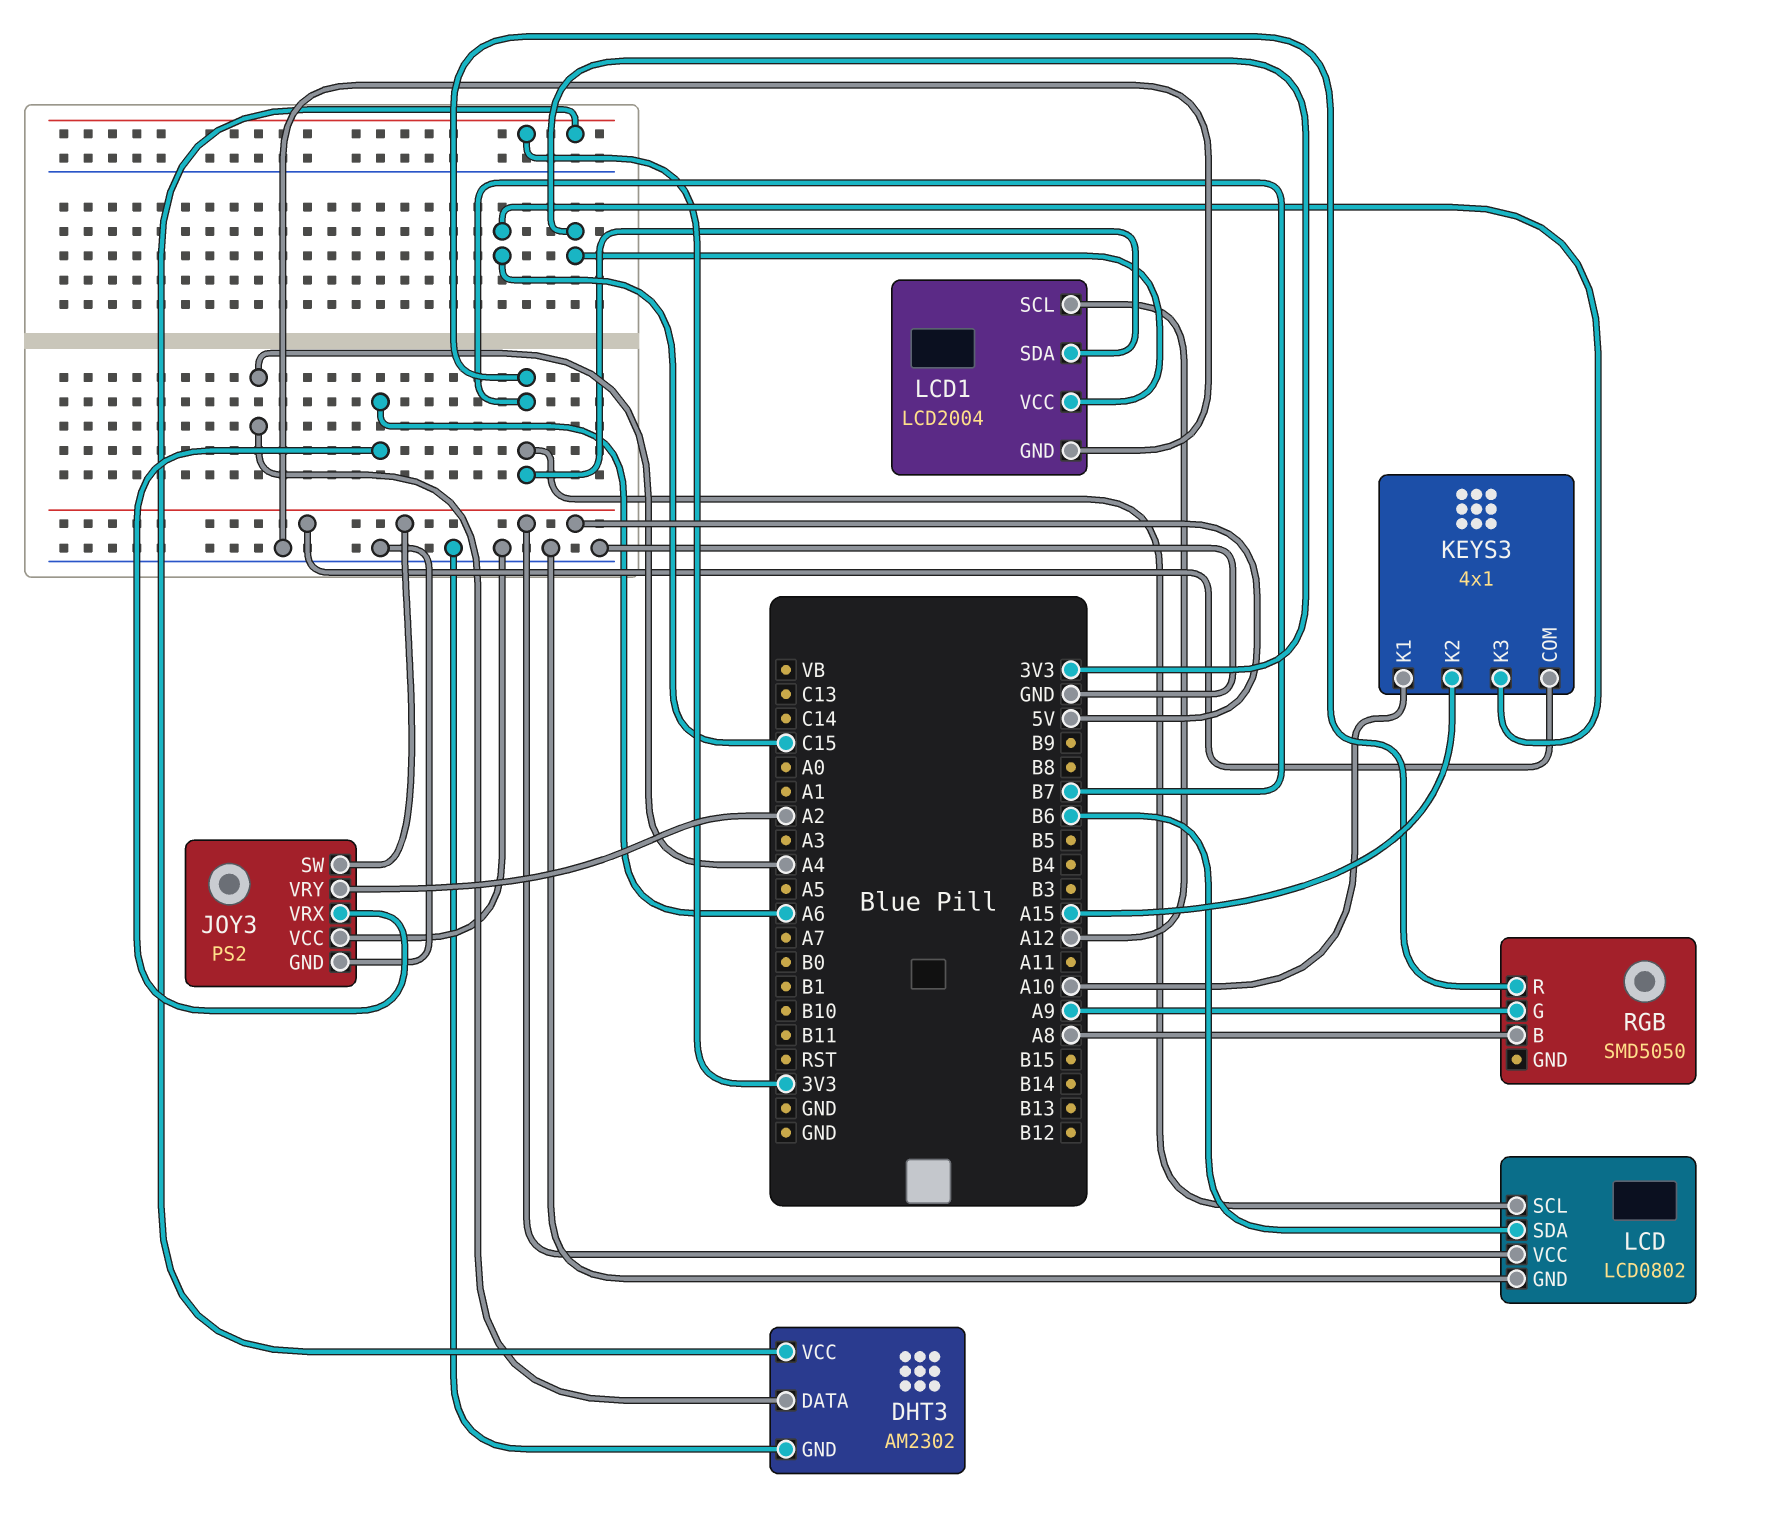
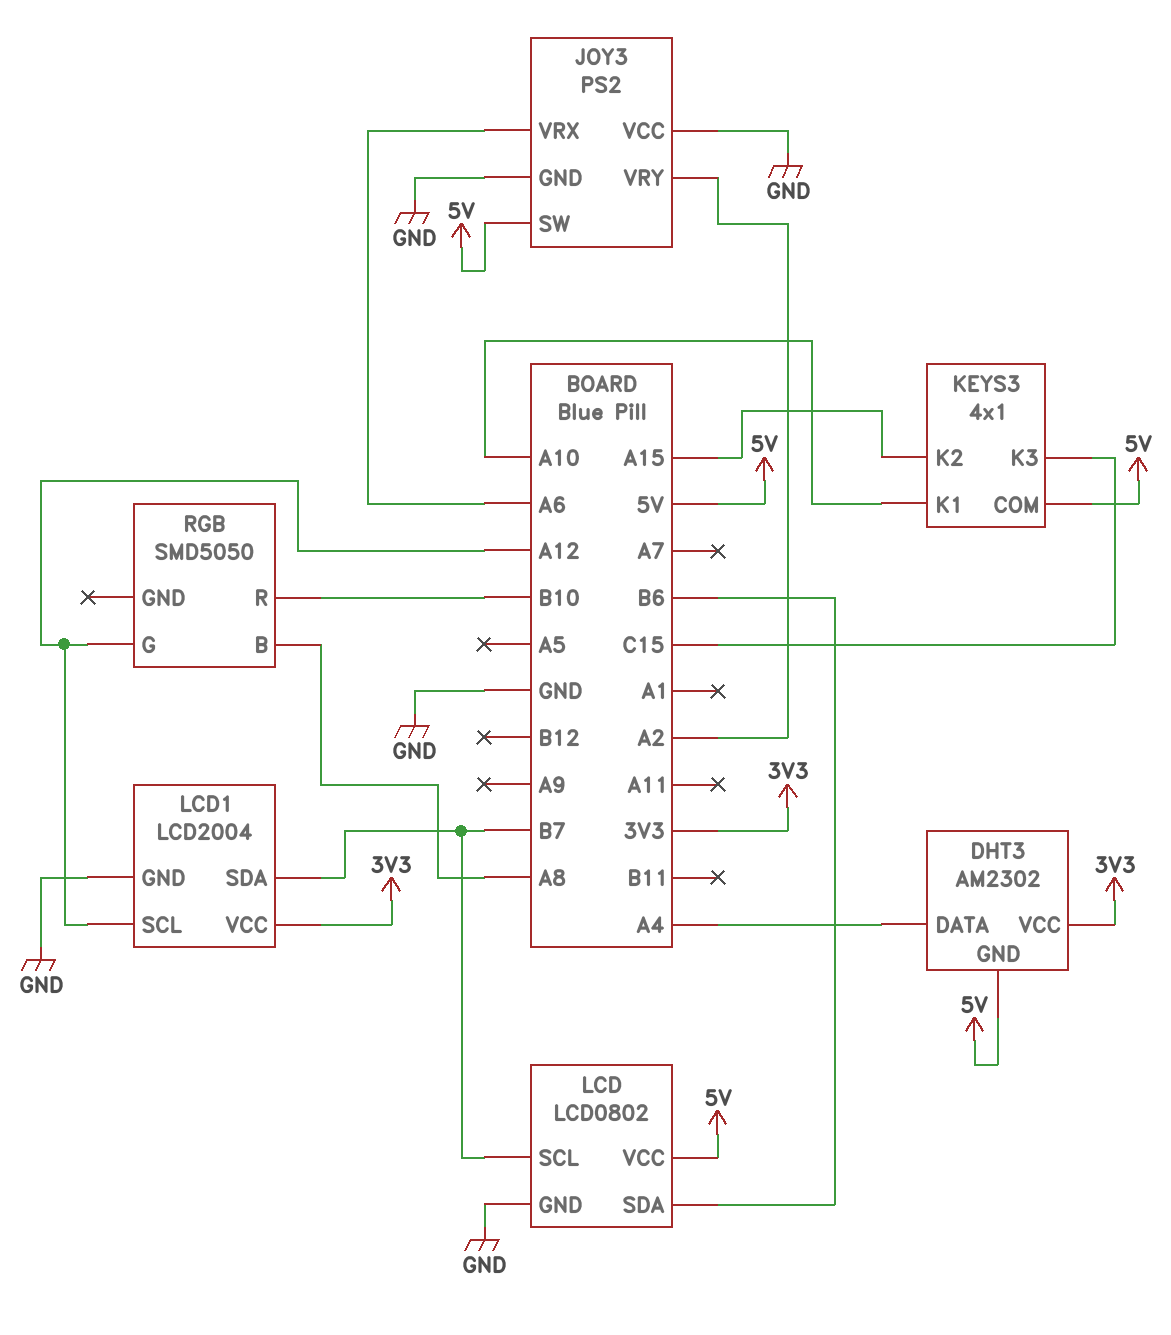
DHT3 pin GND: GND -> 5V
RGB pin G: A9 -> A12
RGB pin R: B7 -> B10

